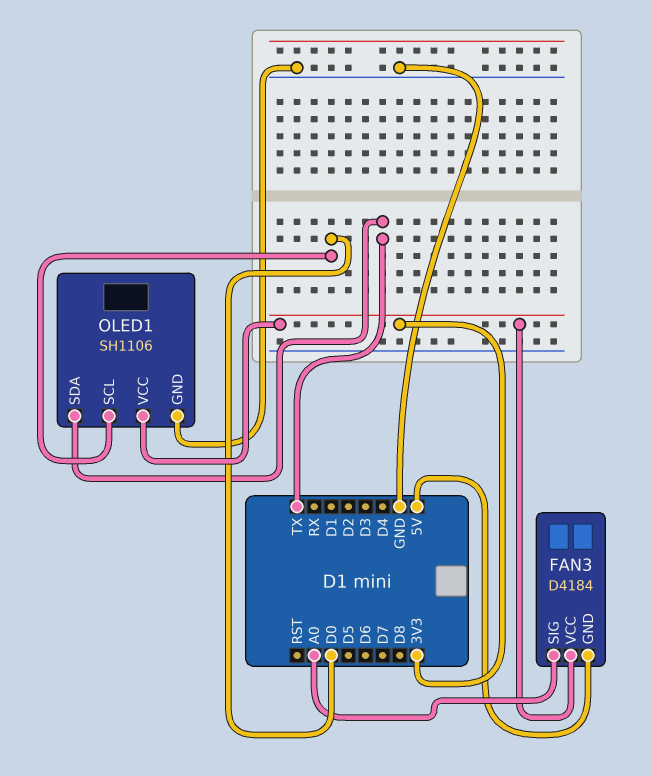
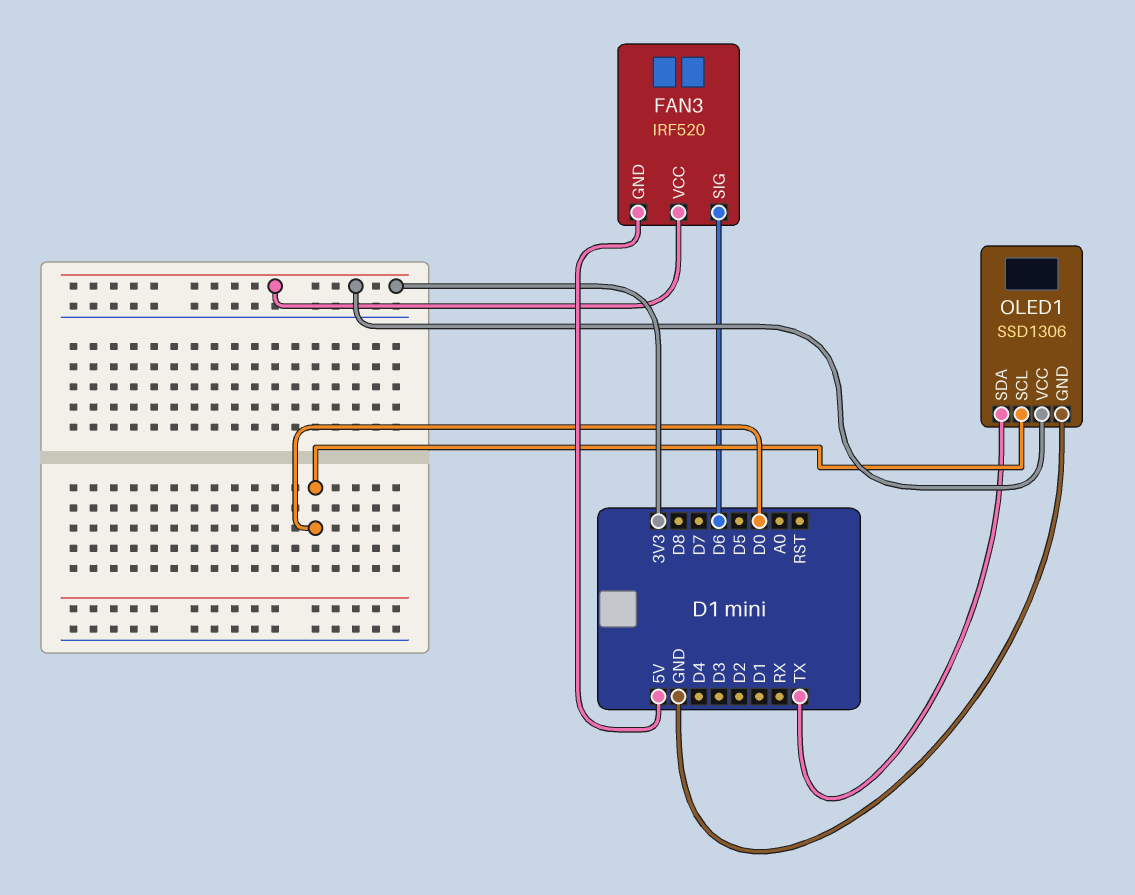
FAN3: D4184 -> IRF520
FAN3 pin SIG: A0 -> D6
OLED1: SH1106 -> SSD1306

